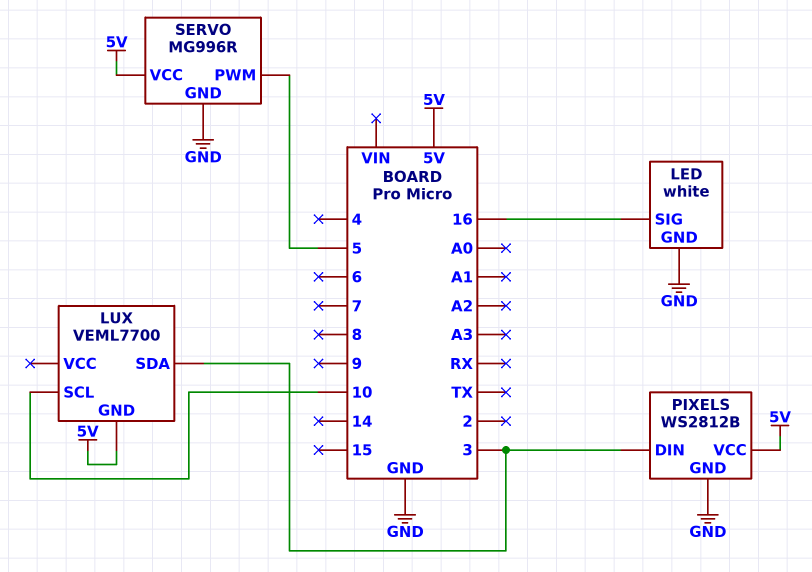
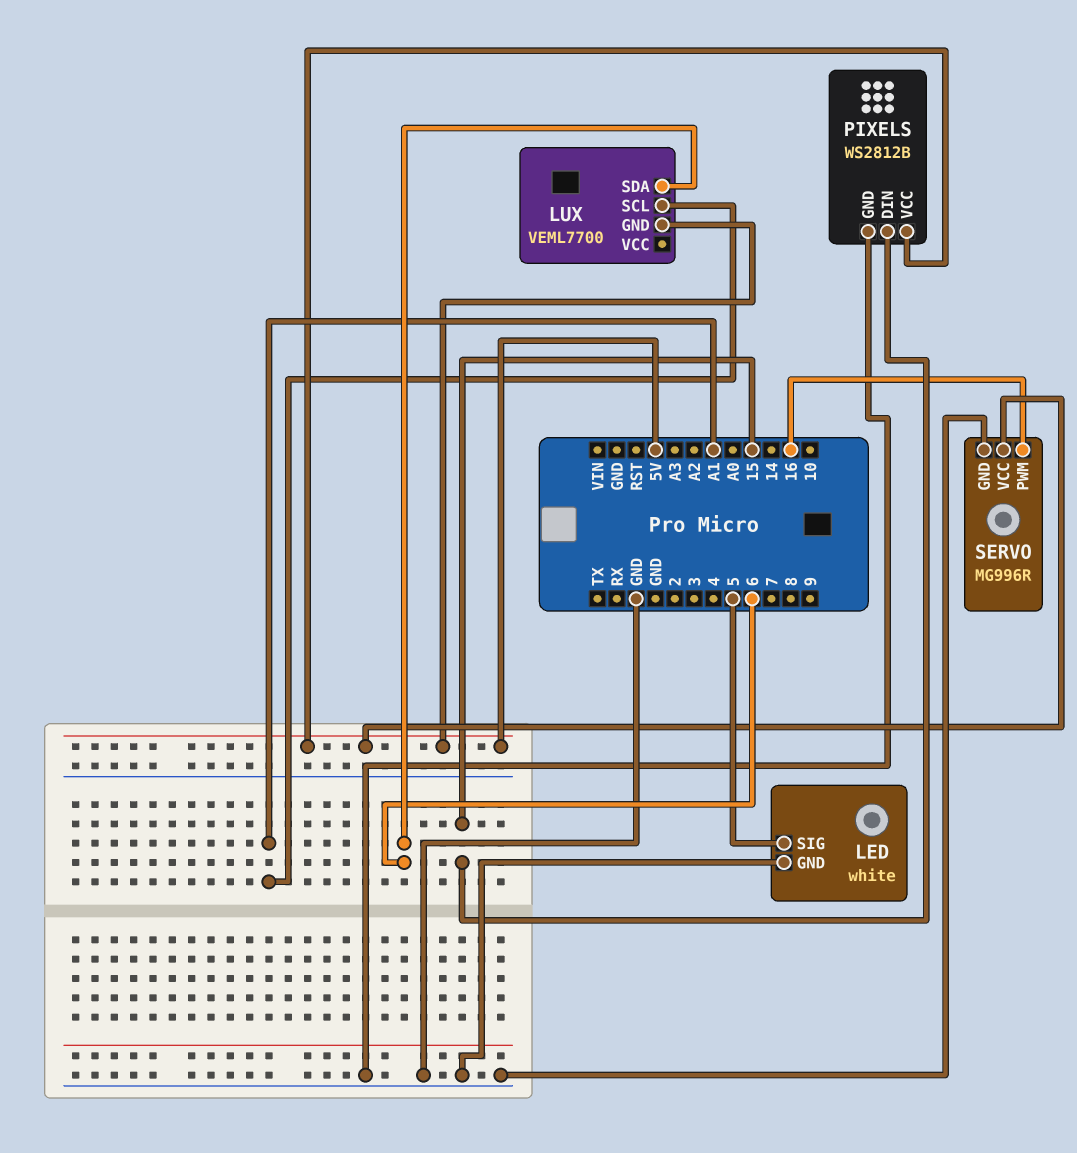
LED pin SIG: 16 -> 5
LUX pin SCL: 10 -> A1
LUX pin SDA: 3 -> 6
PIXELS pin DIN: 3 -> 15
SERVO pin PWM: 5 -> 16

